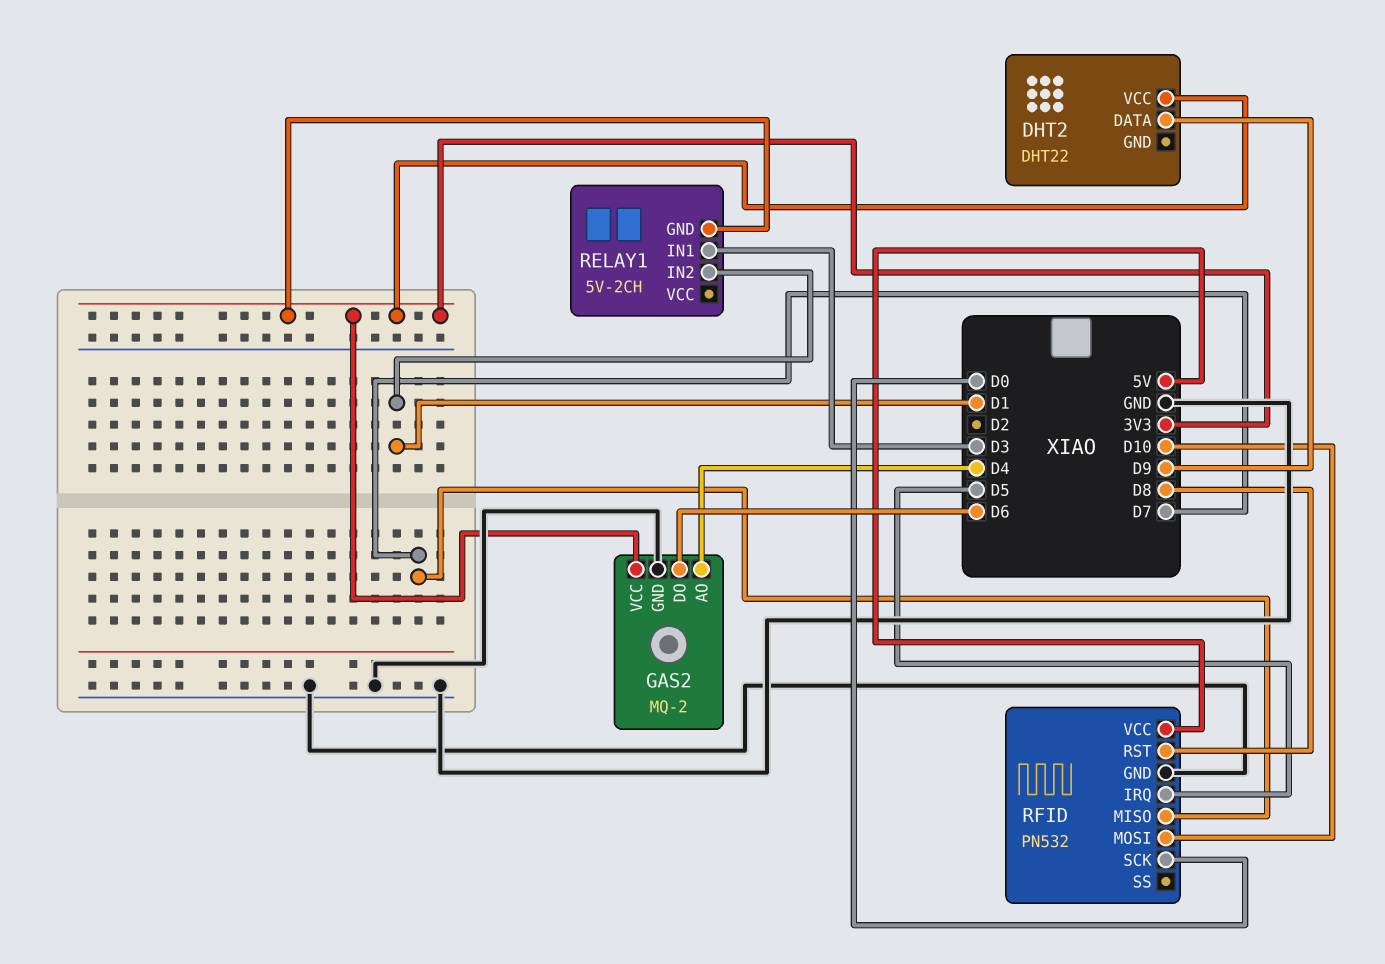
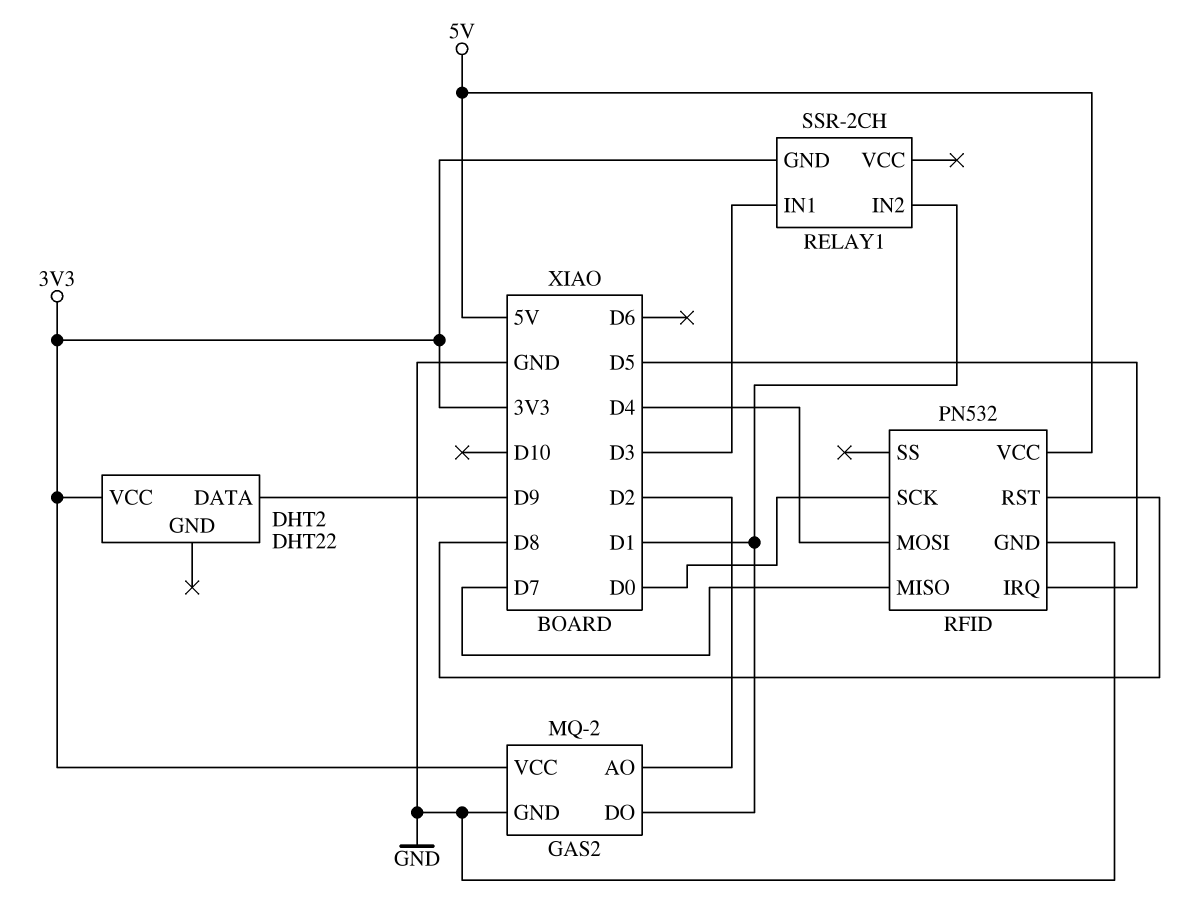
GAS2 pin AO: D4 -> D2
GAS2 pin DO: D6 -> D1
RELAY1: 5V-2CH -> SSR-2CH
RFID pin MOSI: D10 -> D4

